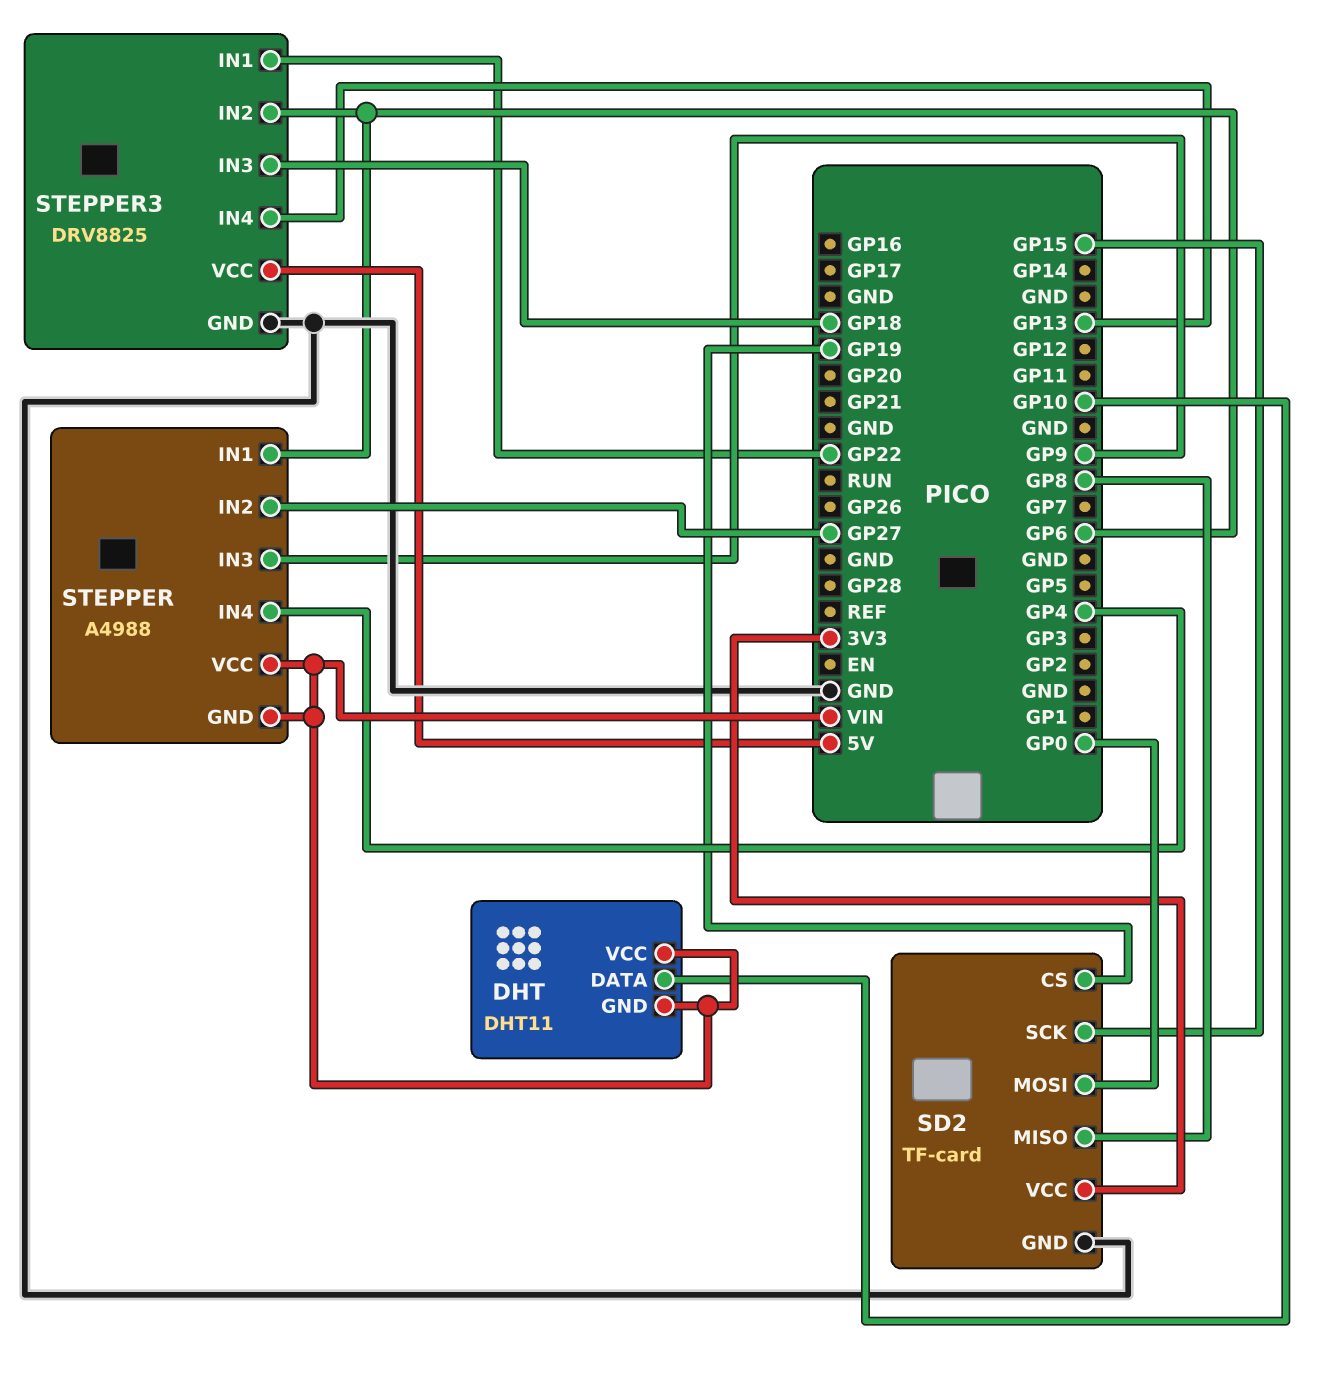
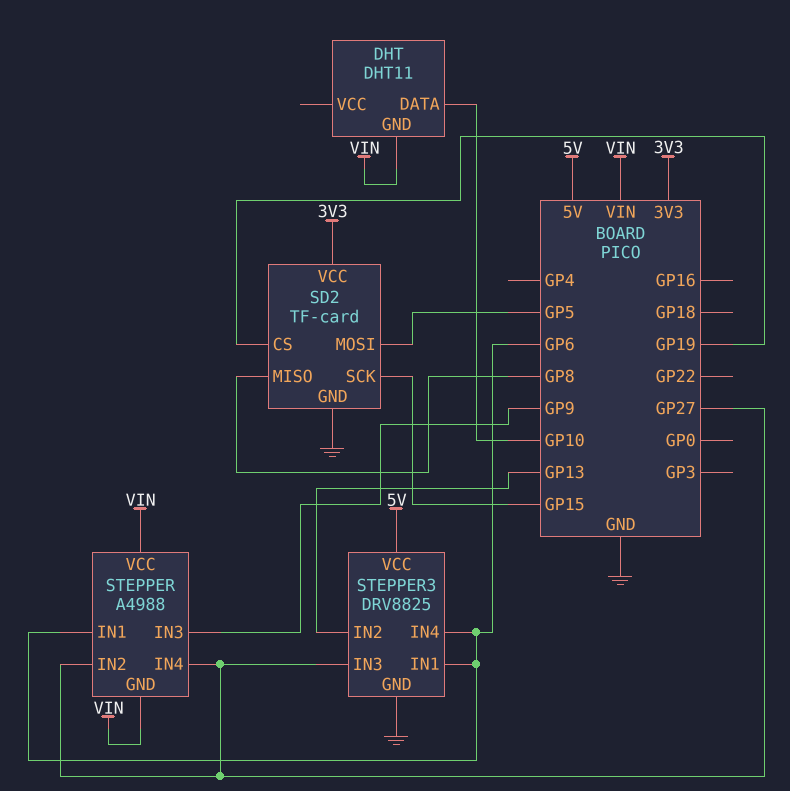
DHT pin VCC: VIN -> none
SD2 pin MOSI: GP0 -> GP5
STEPPER pin IN4: GP4 -> GP27
STEPPER3 pin IN1: GP22 -> GP6
STEPPER3 pin IN2: GP6 -> GP13
STEPPER3 pin IN3: GP18 -> GP27
STEPPER3 pin IN4: GP13 -> GP6

